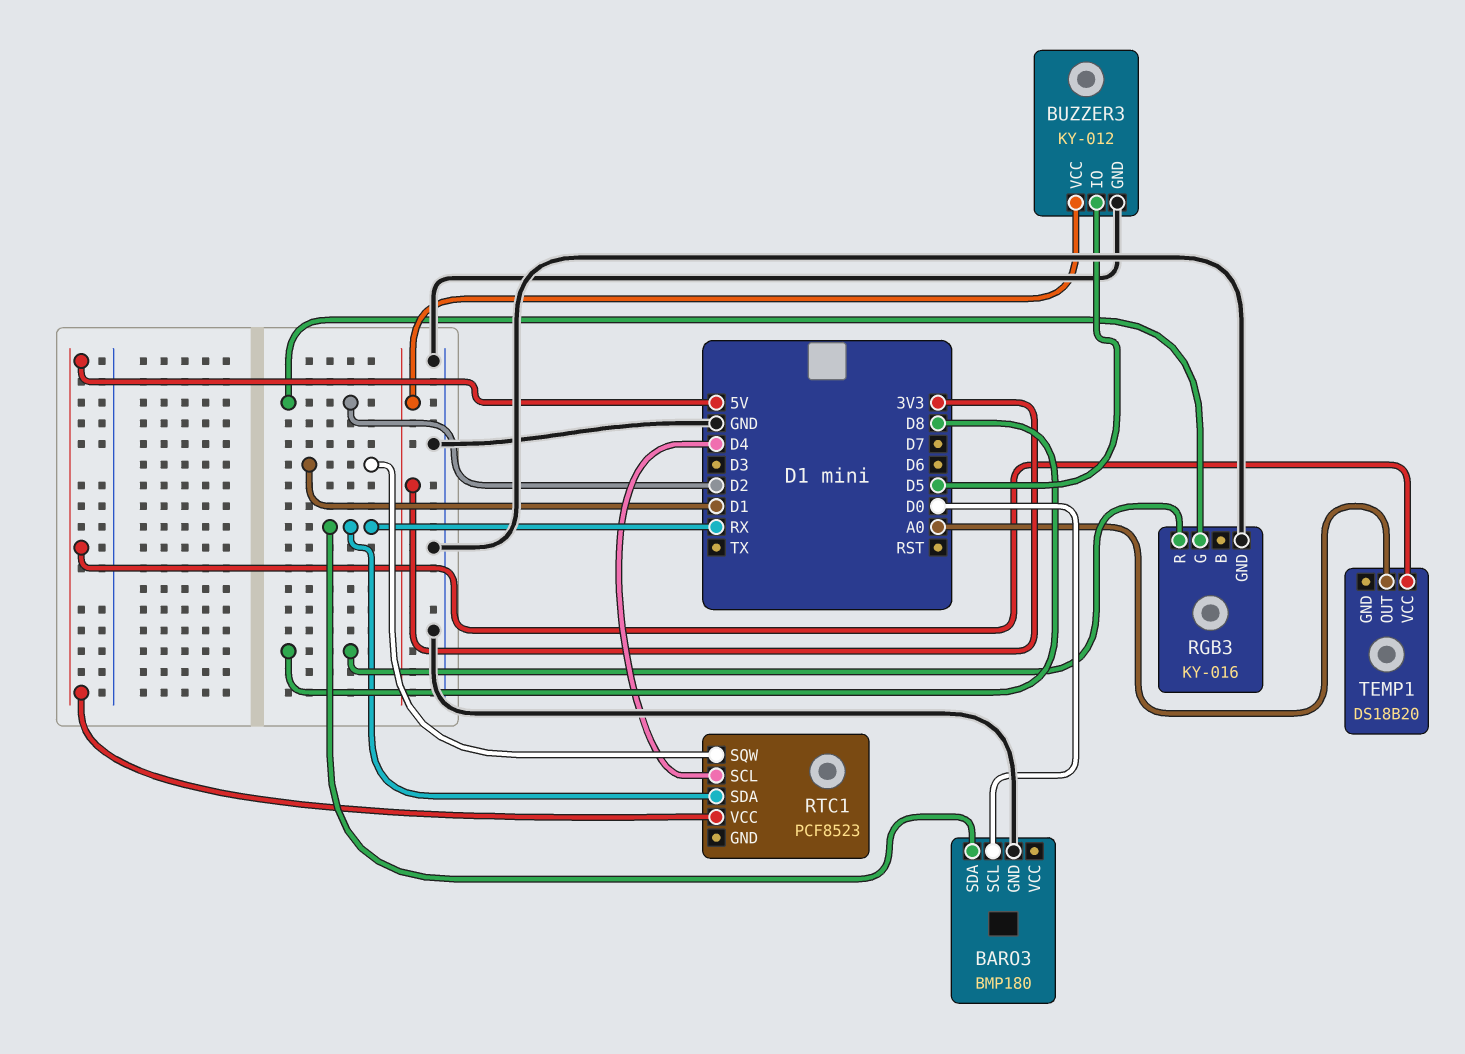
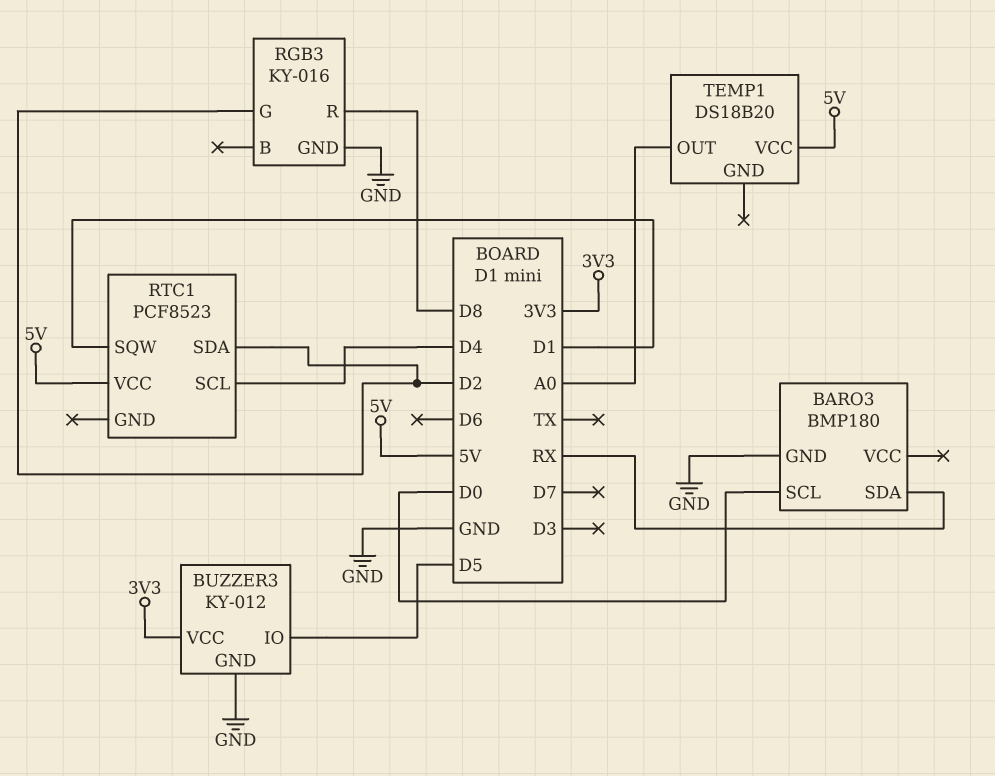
RTC1 pin SDA: RX -> D2

